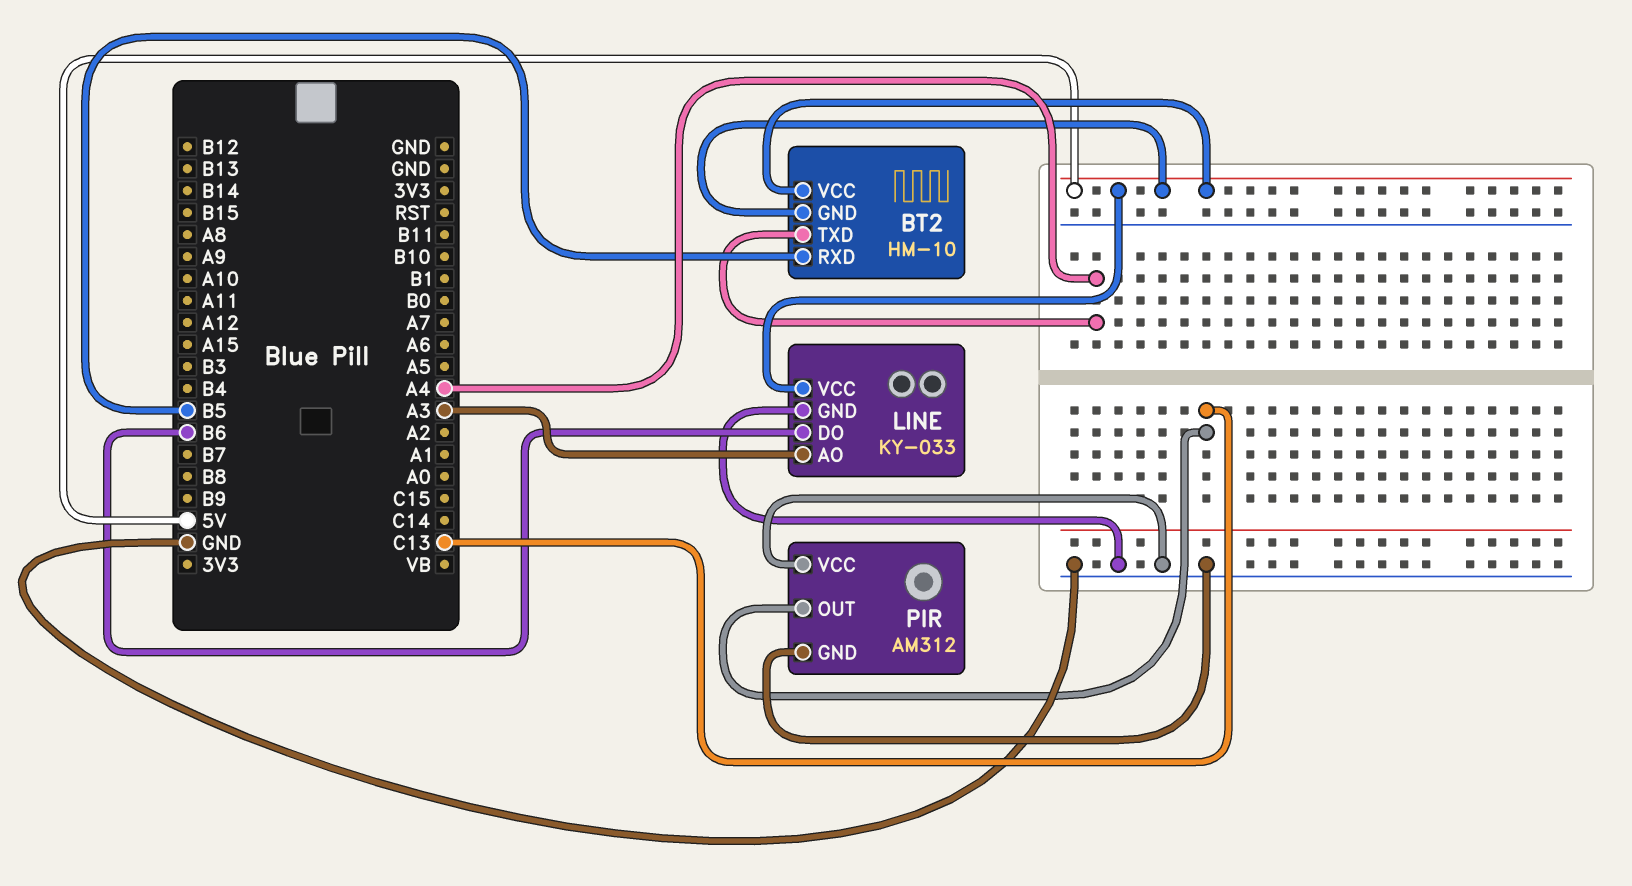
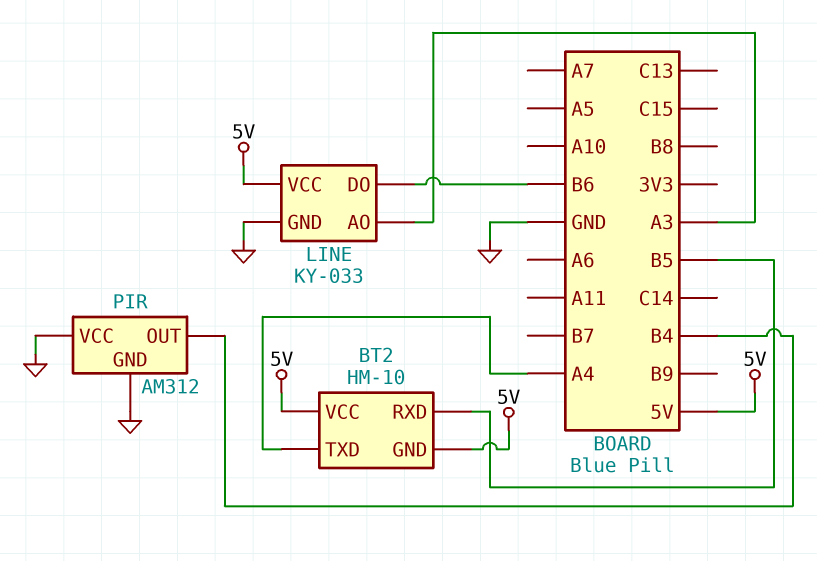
PIR pin OUT: C13 -> B4

